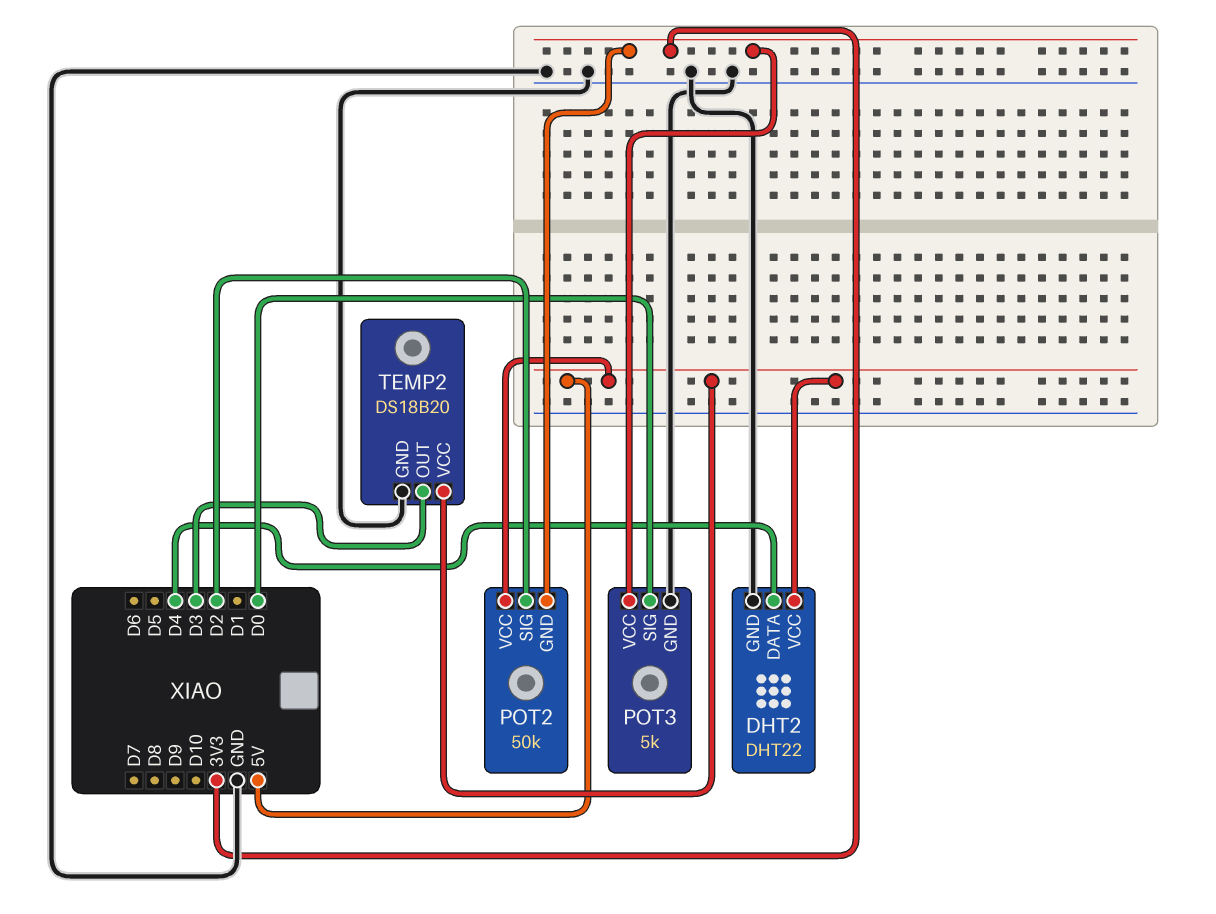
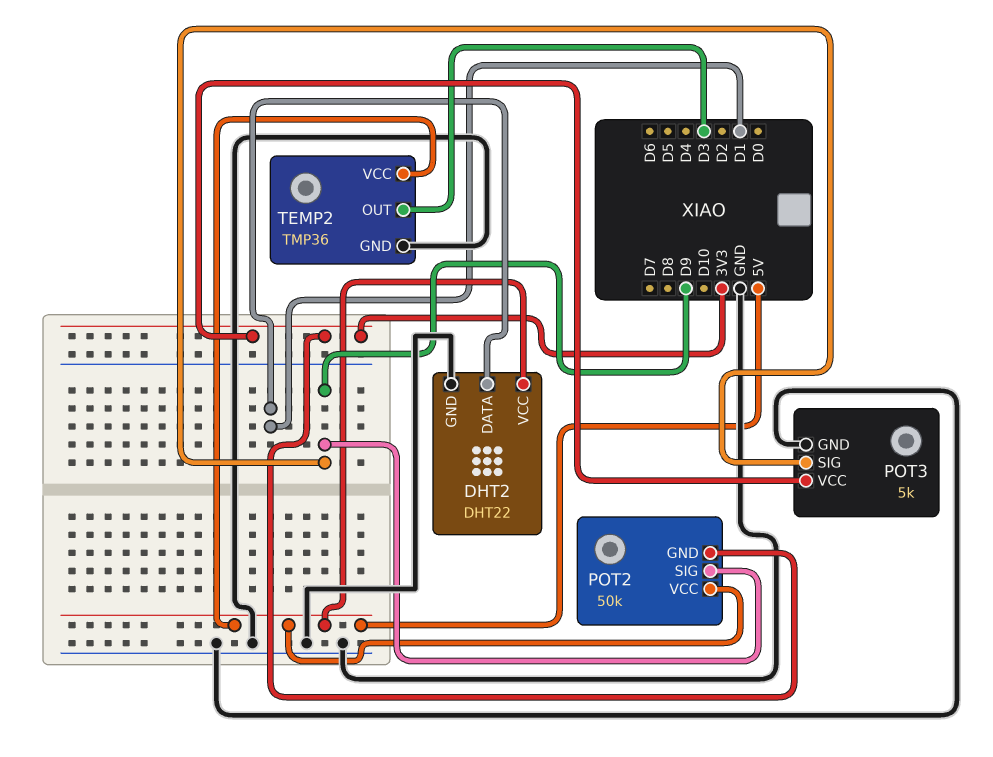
DHT2 pin DATA: D4 -> D1
POT2 pin SIG: D2 -> D9
POT3 pin SIG: D0 -> D9
TEMP2: DS18B20 -> TMP36

